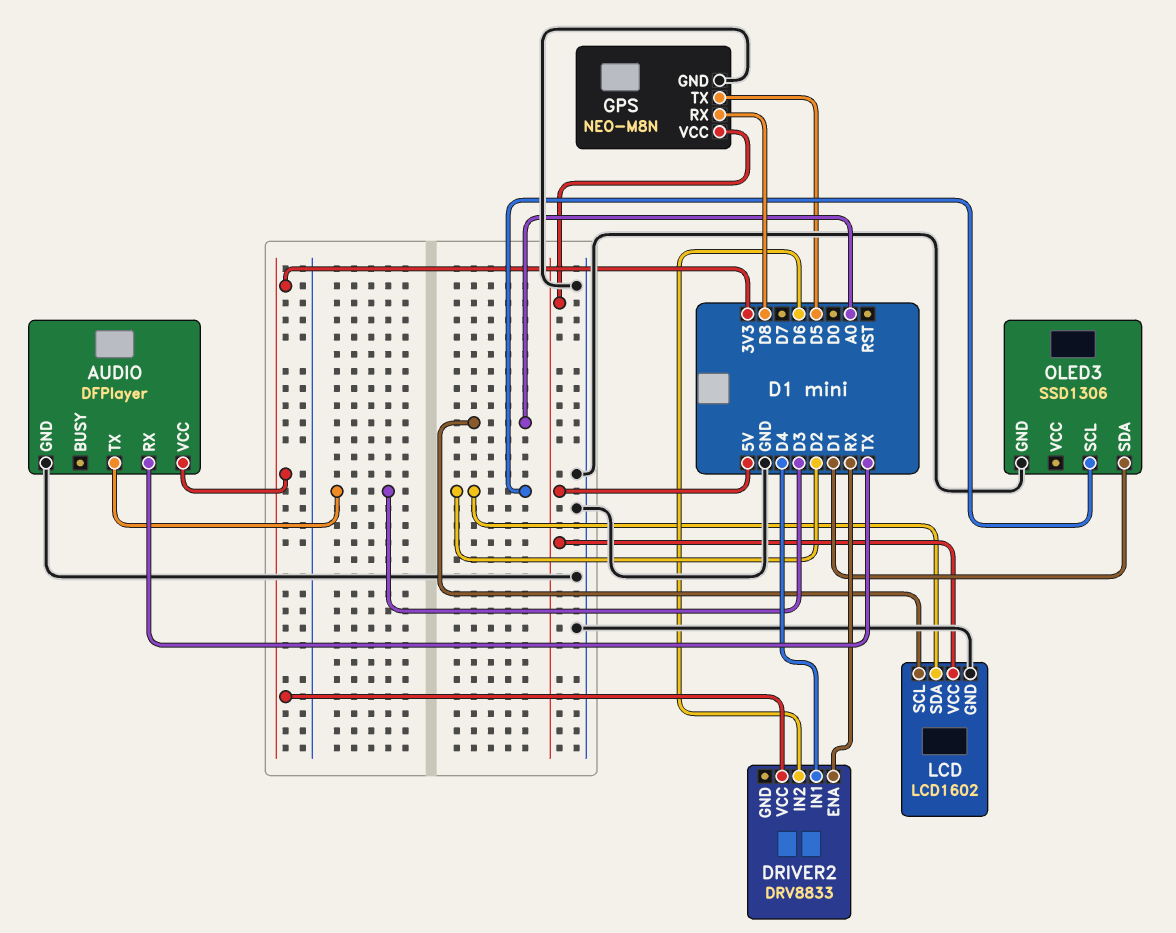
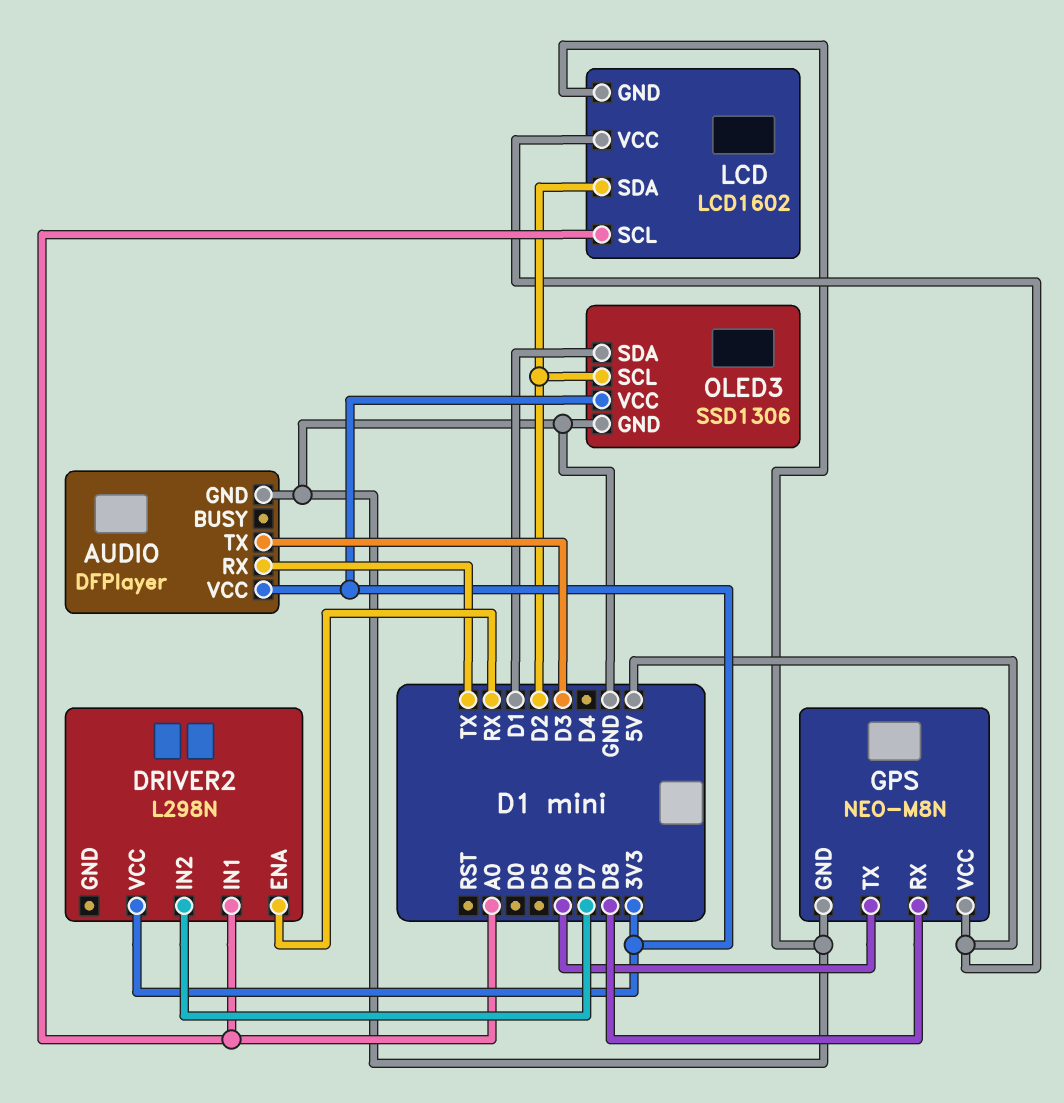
DRIVER2: DRV8833 -> L298N
DRIVER2 pin IN1: D4 -> A0
DRIVER2 pin IN2: D6 -> D7
GPS pin TX: D5 -> D6
OLED3 pin VCC: none -> 3V3

